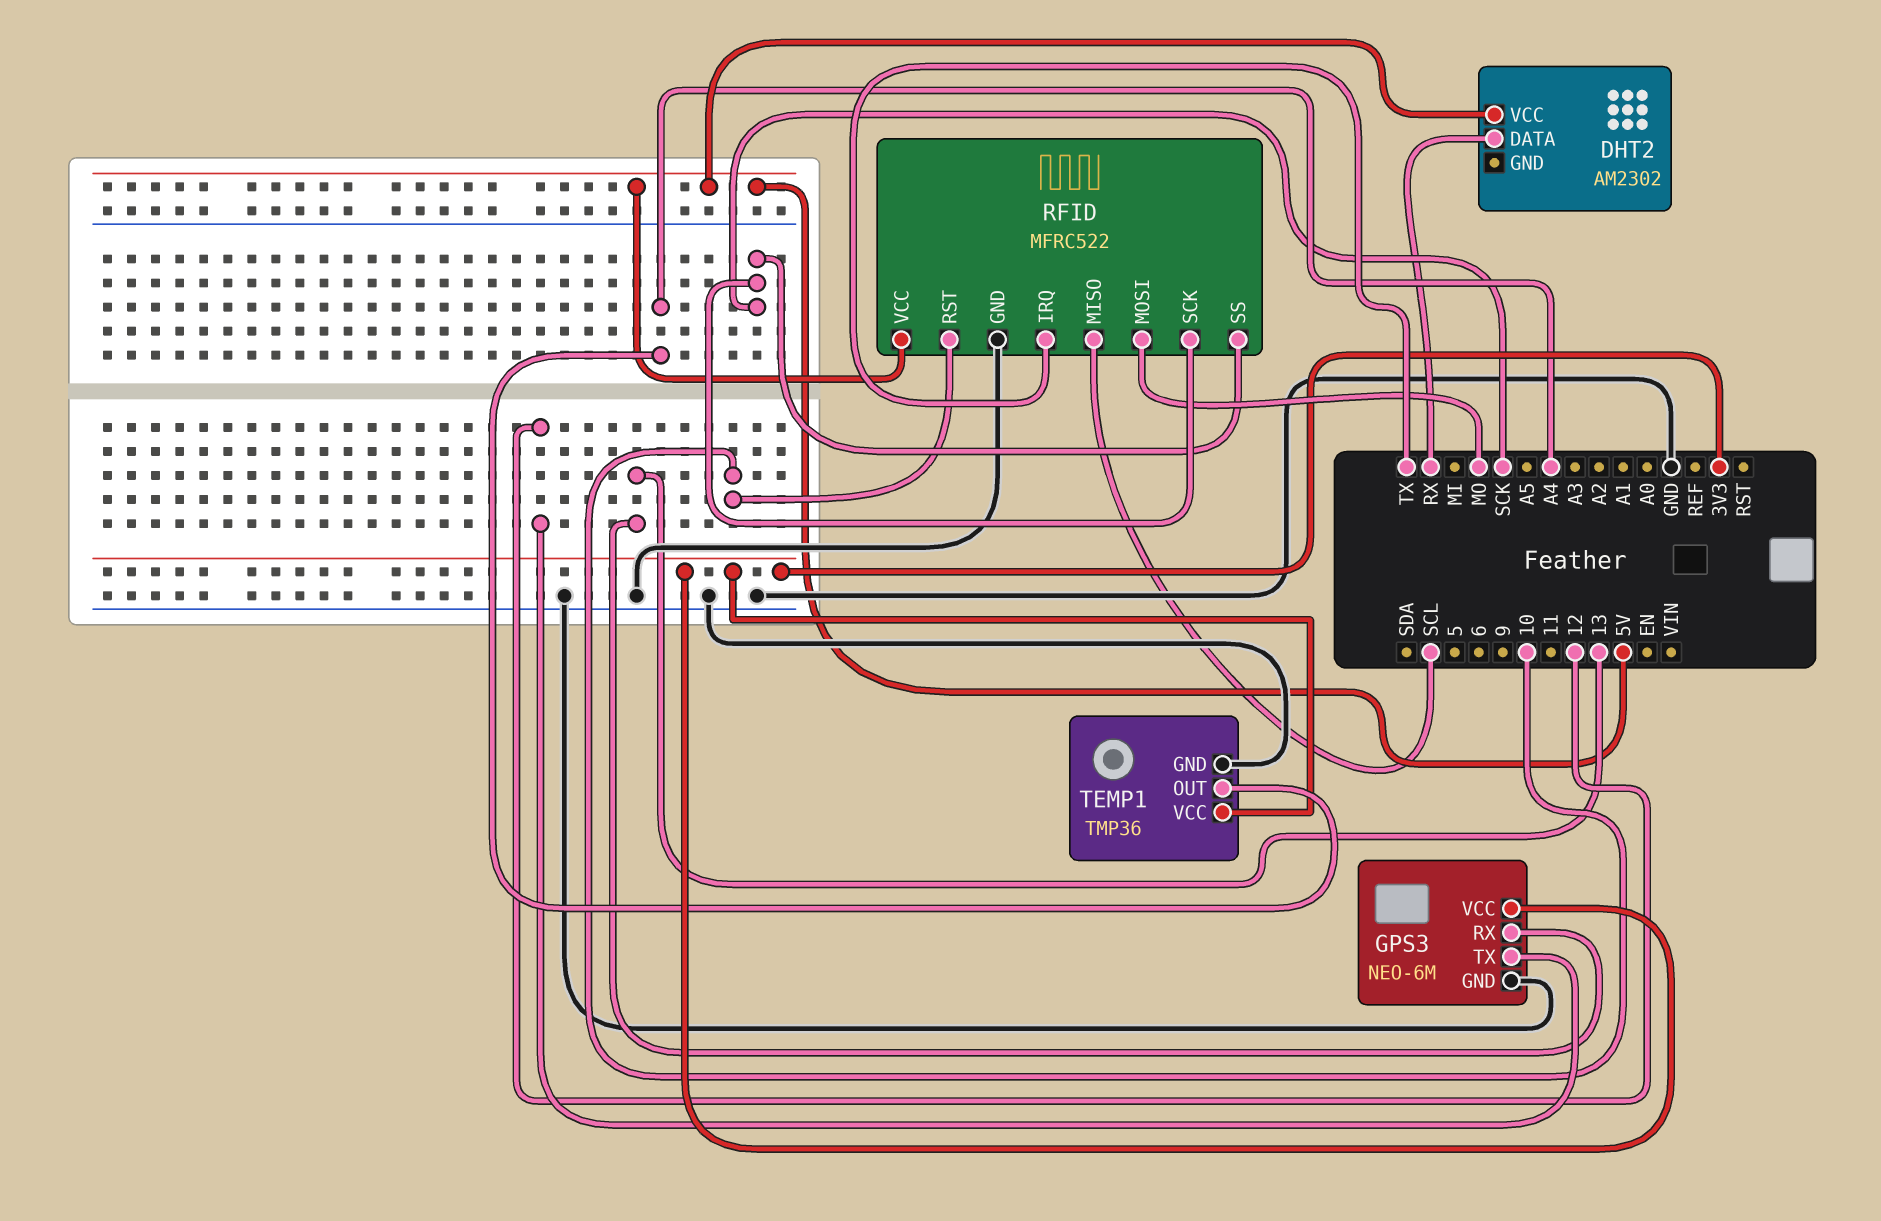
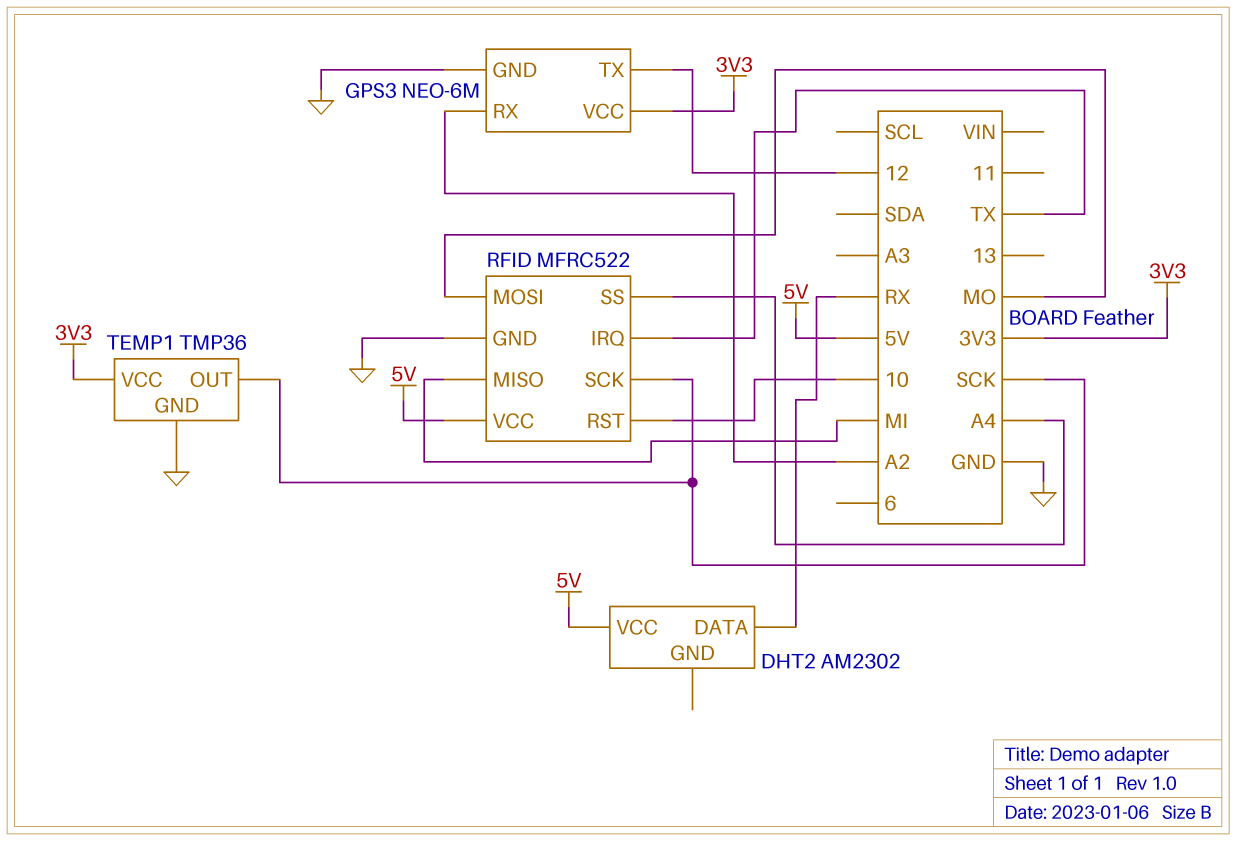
GPS3 pin RX: 13 -> A2
RFID pin MISO: SCL -> MI
RFID pin SS: SCK -> A4
TEMP1 pin OUT: A4 -> SCK

